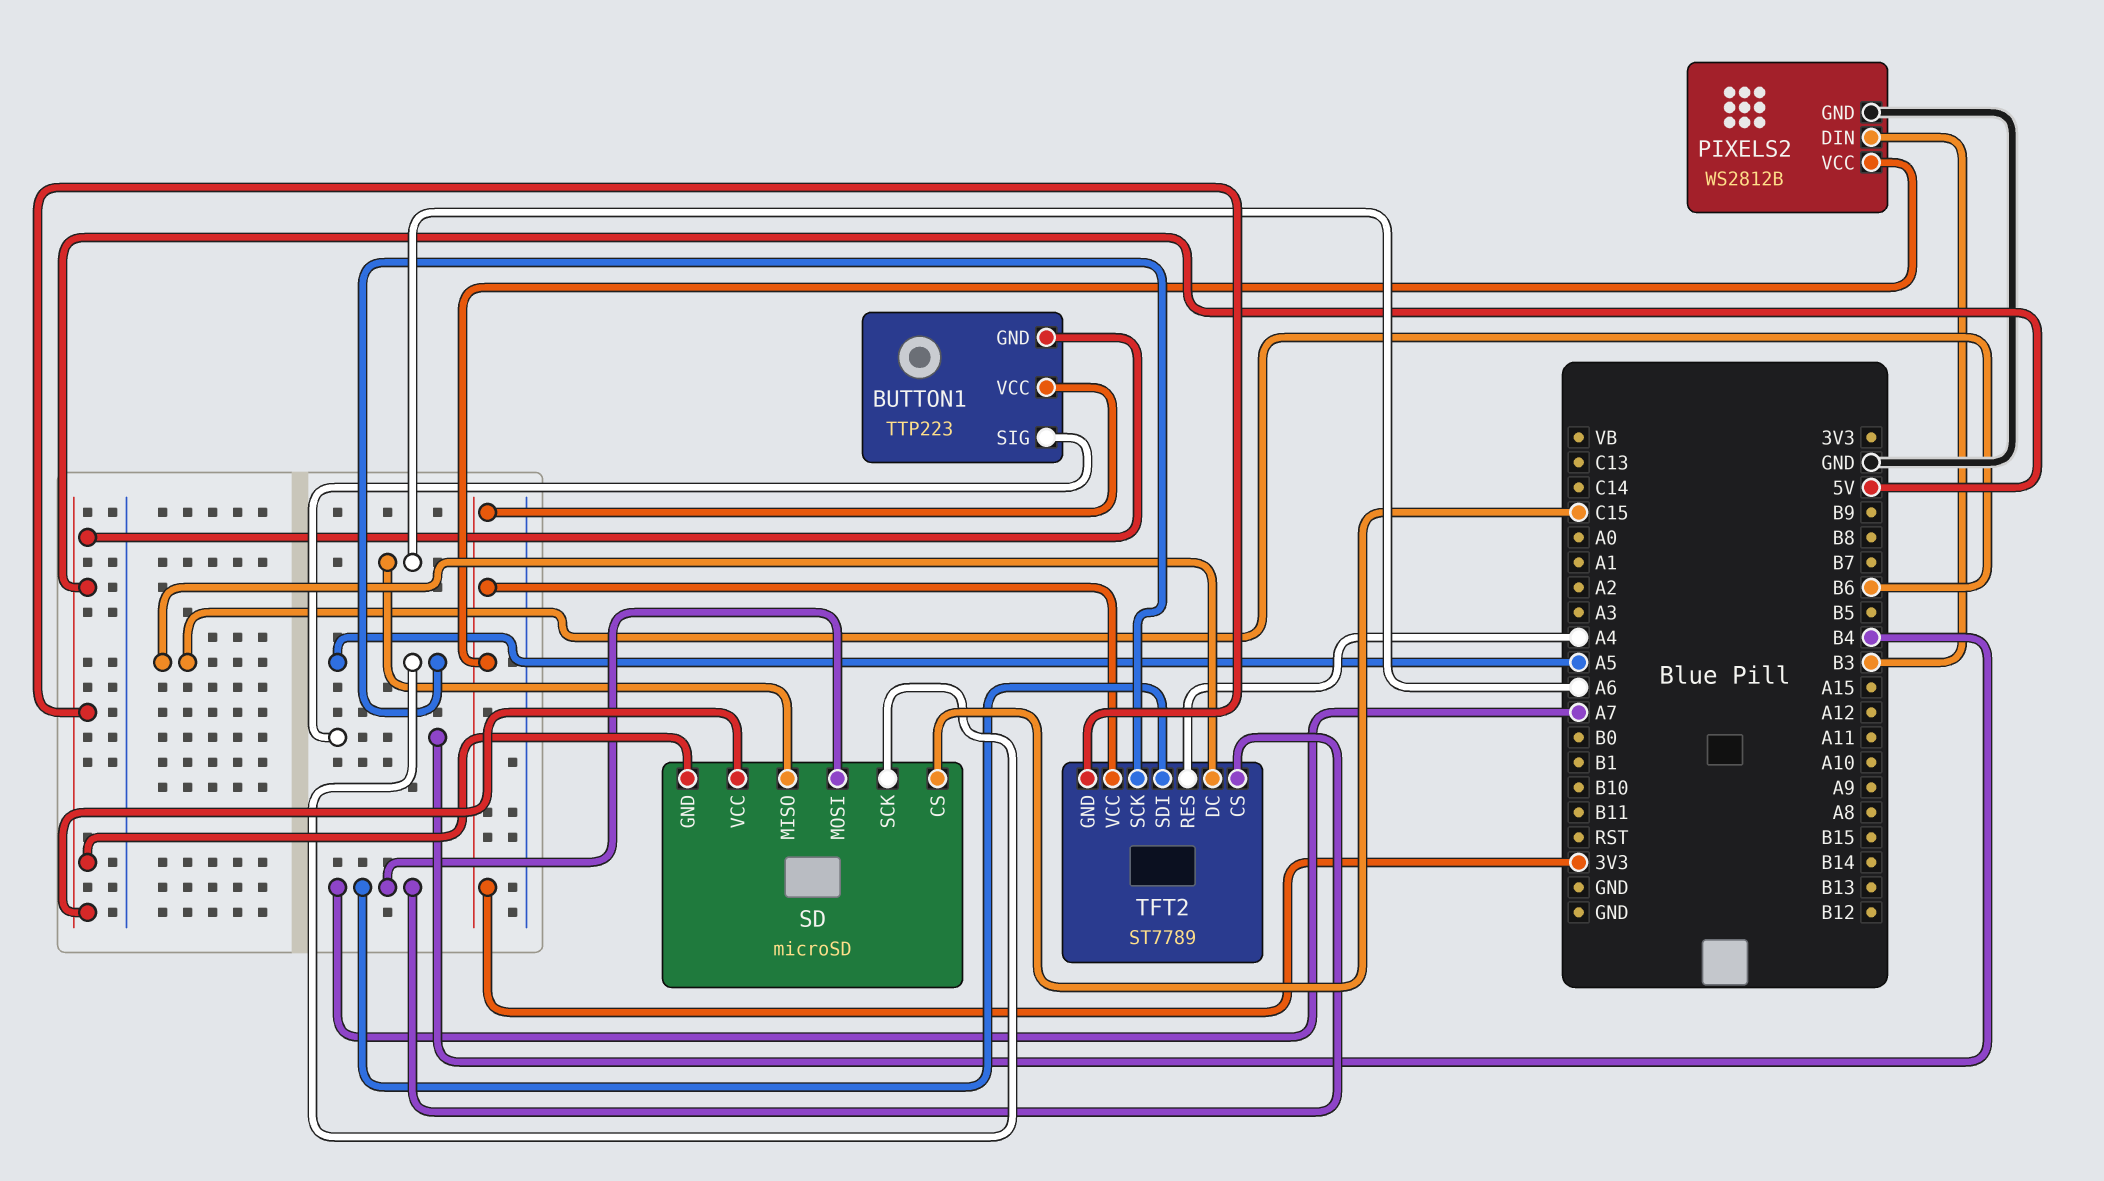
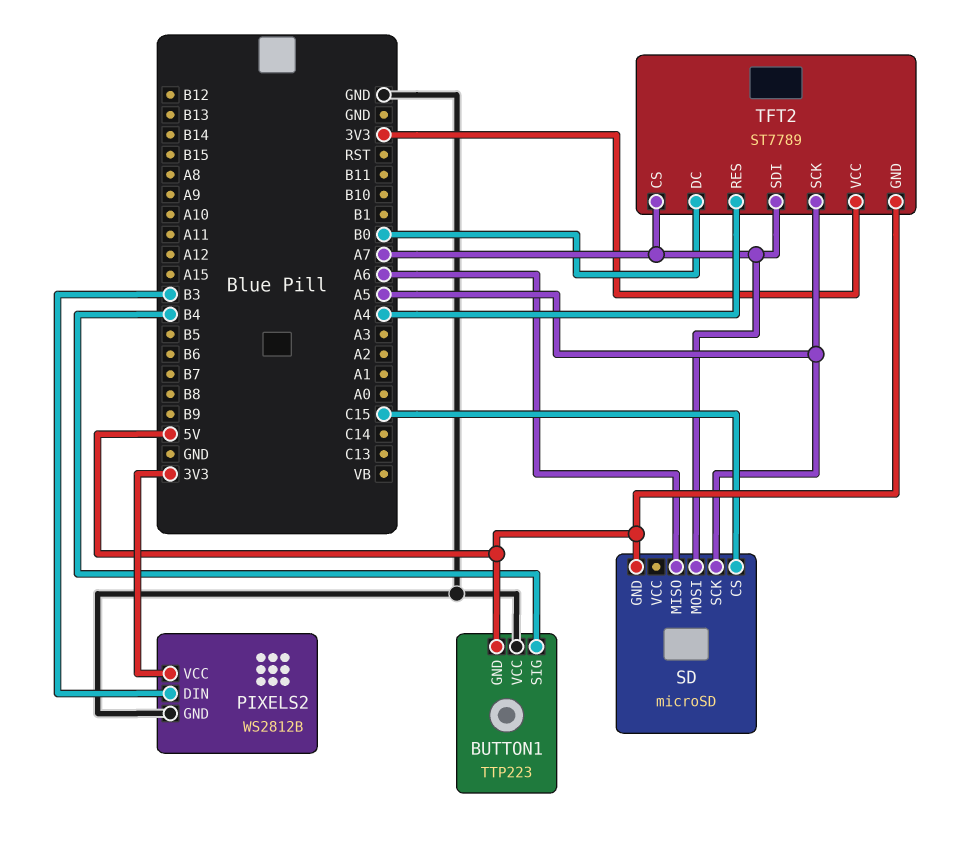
BUTTON1 pin VCC: 3V3 -> GND
SD pin VCC: 5V -> none
TFT2 pin DC: B6 -> B0

